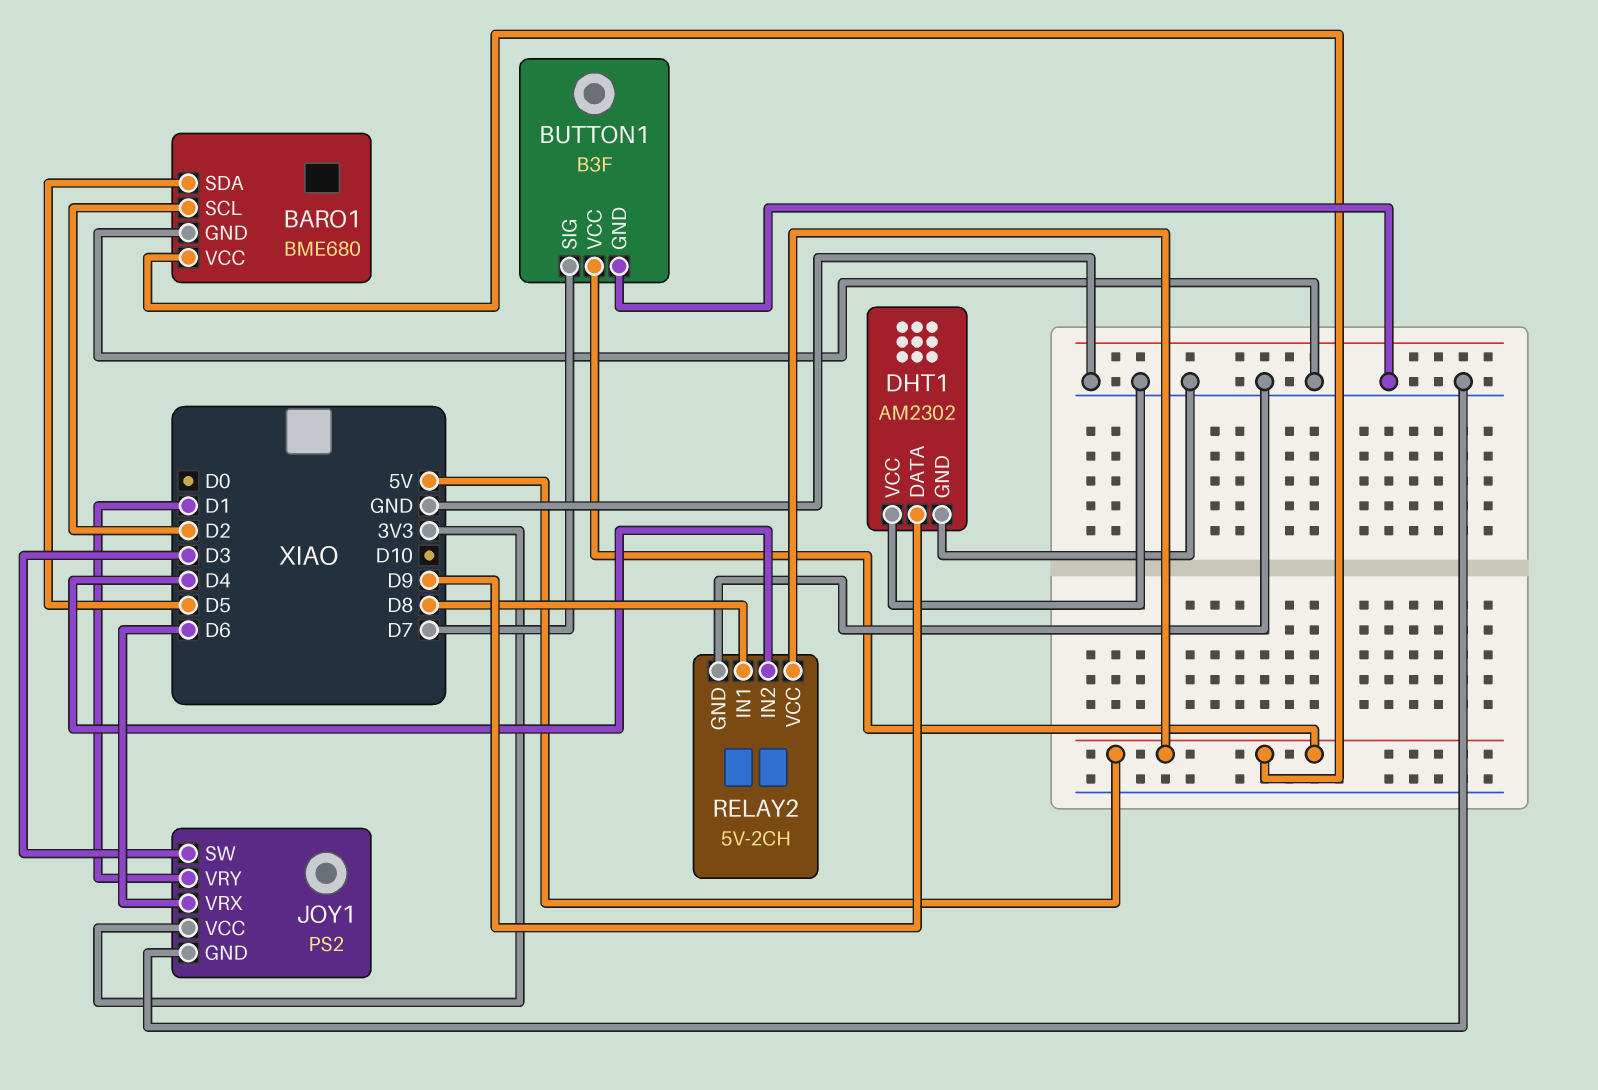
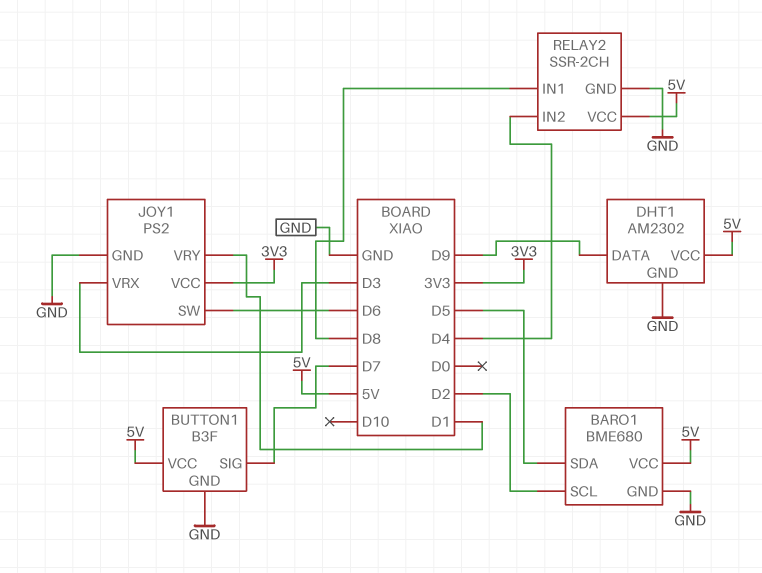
DHT1 pin VCC: GND -> 5V
JOY1 pin SW: D3 -> D6
JOY1 pin VRX: D6 -> D3
RELAY2: 5V-2CH -> SSR-2CH

